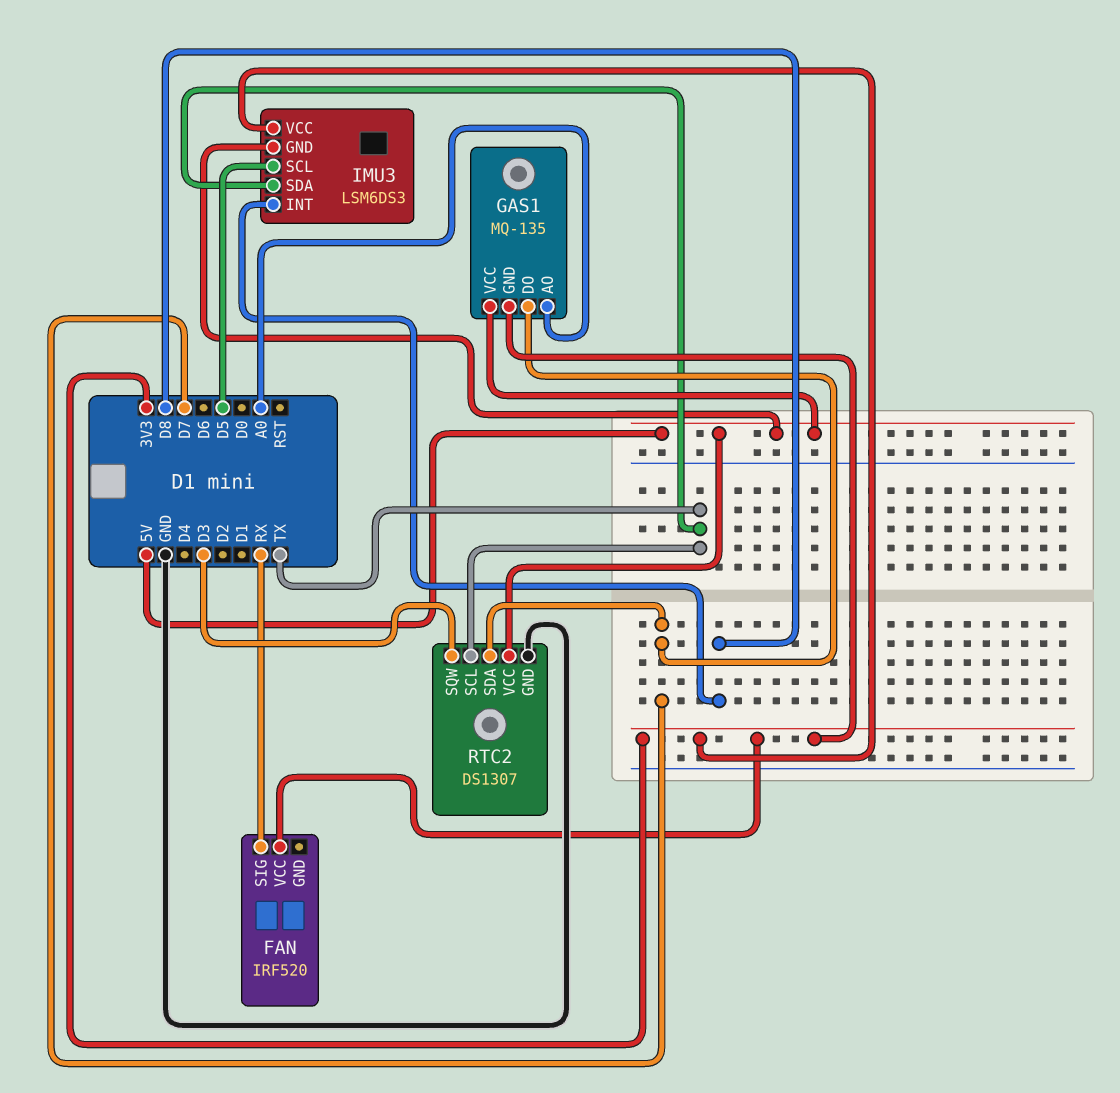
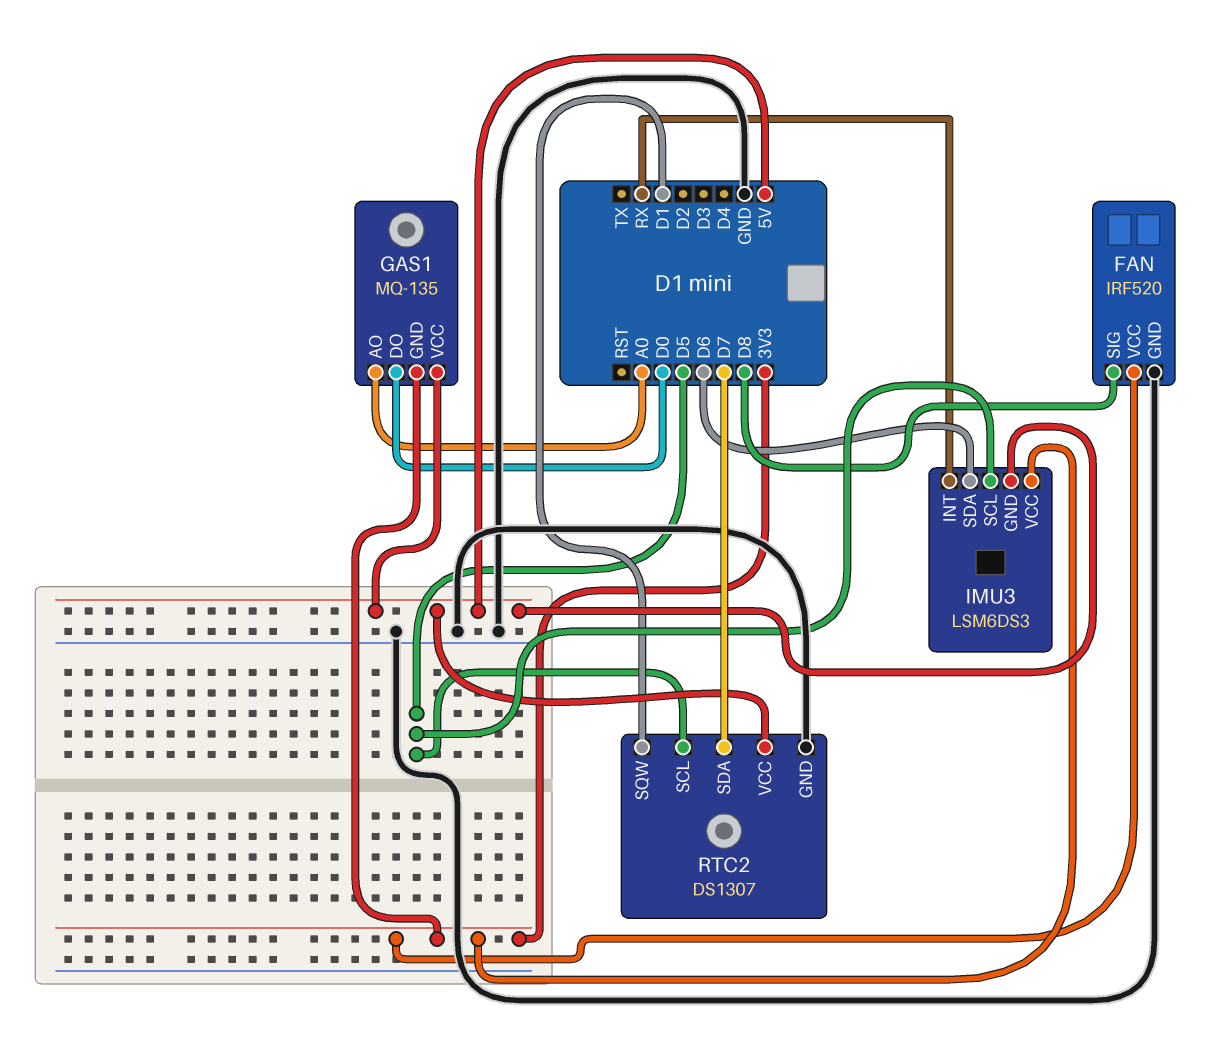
FAN pin GND: none -> GND
FAN pin SIG: RX -> D8
GAS1 pin DO: D7 -> D0
IMU3 pin INT: D8 -> RX
IMU3 pin SDA: TX -> D6
RTC2 pin SCL: TX -> D5
RTC2 pin SQW: D3 -> D1

